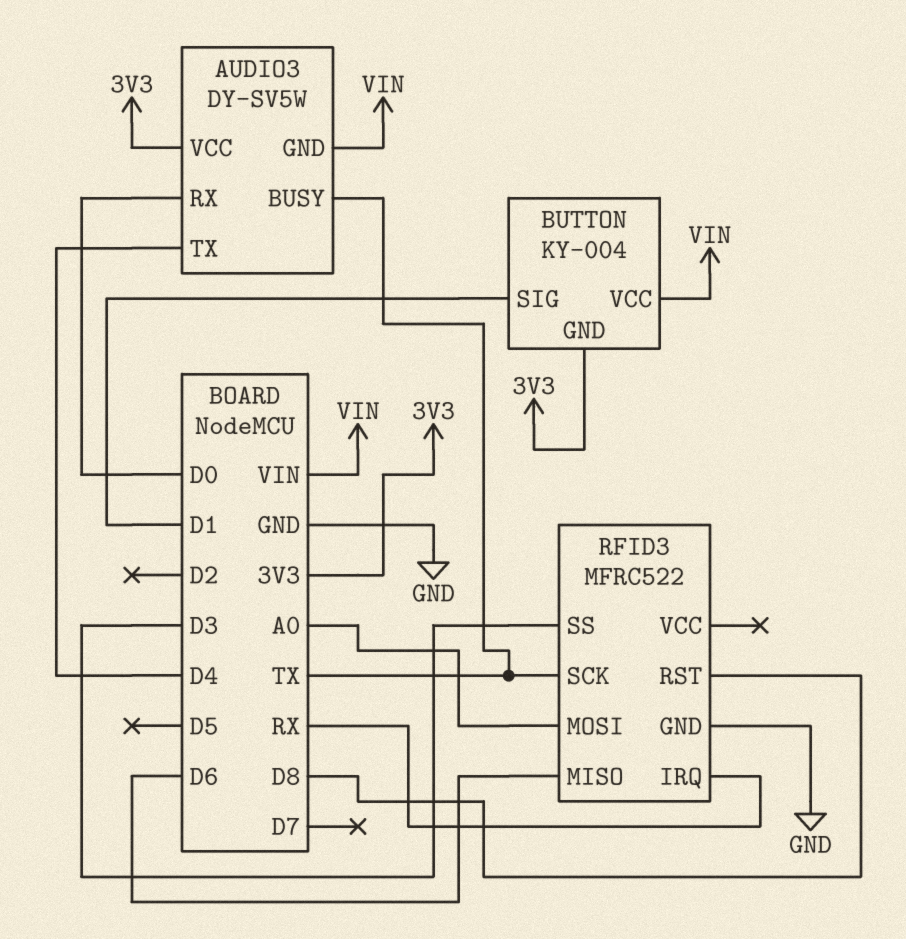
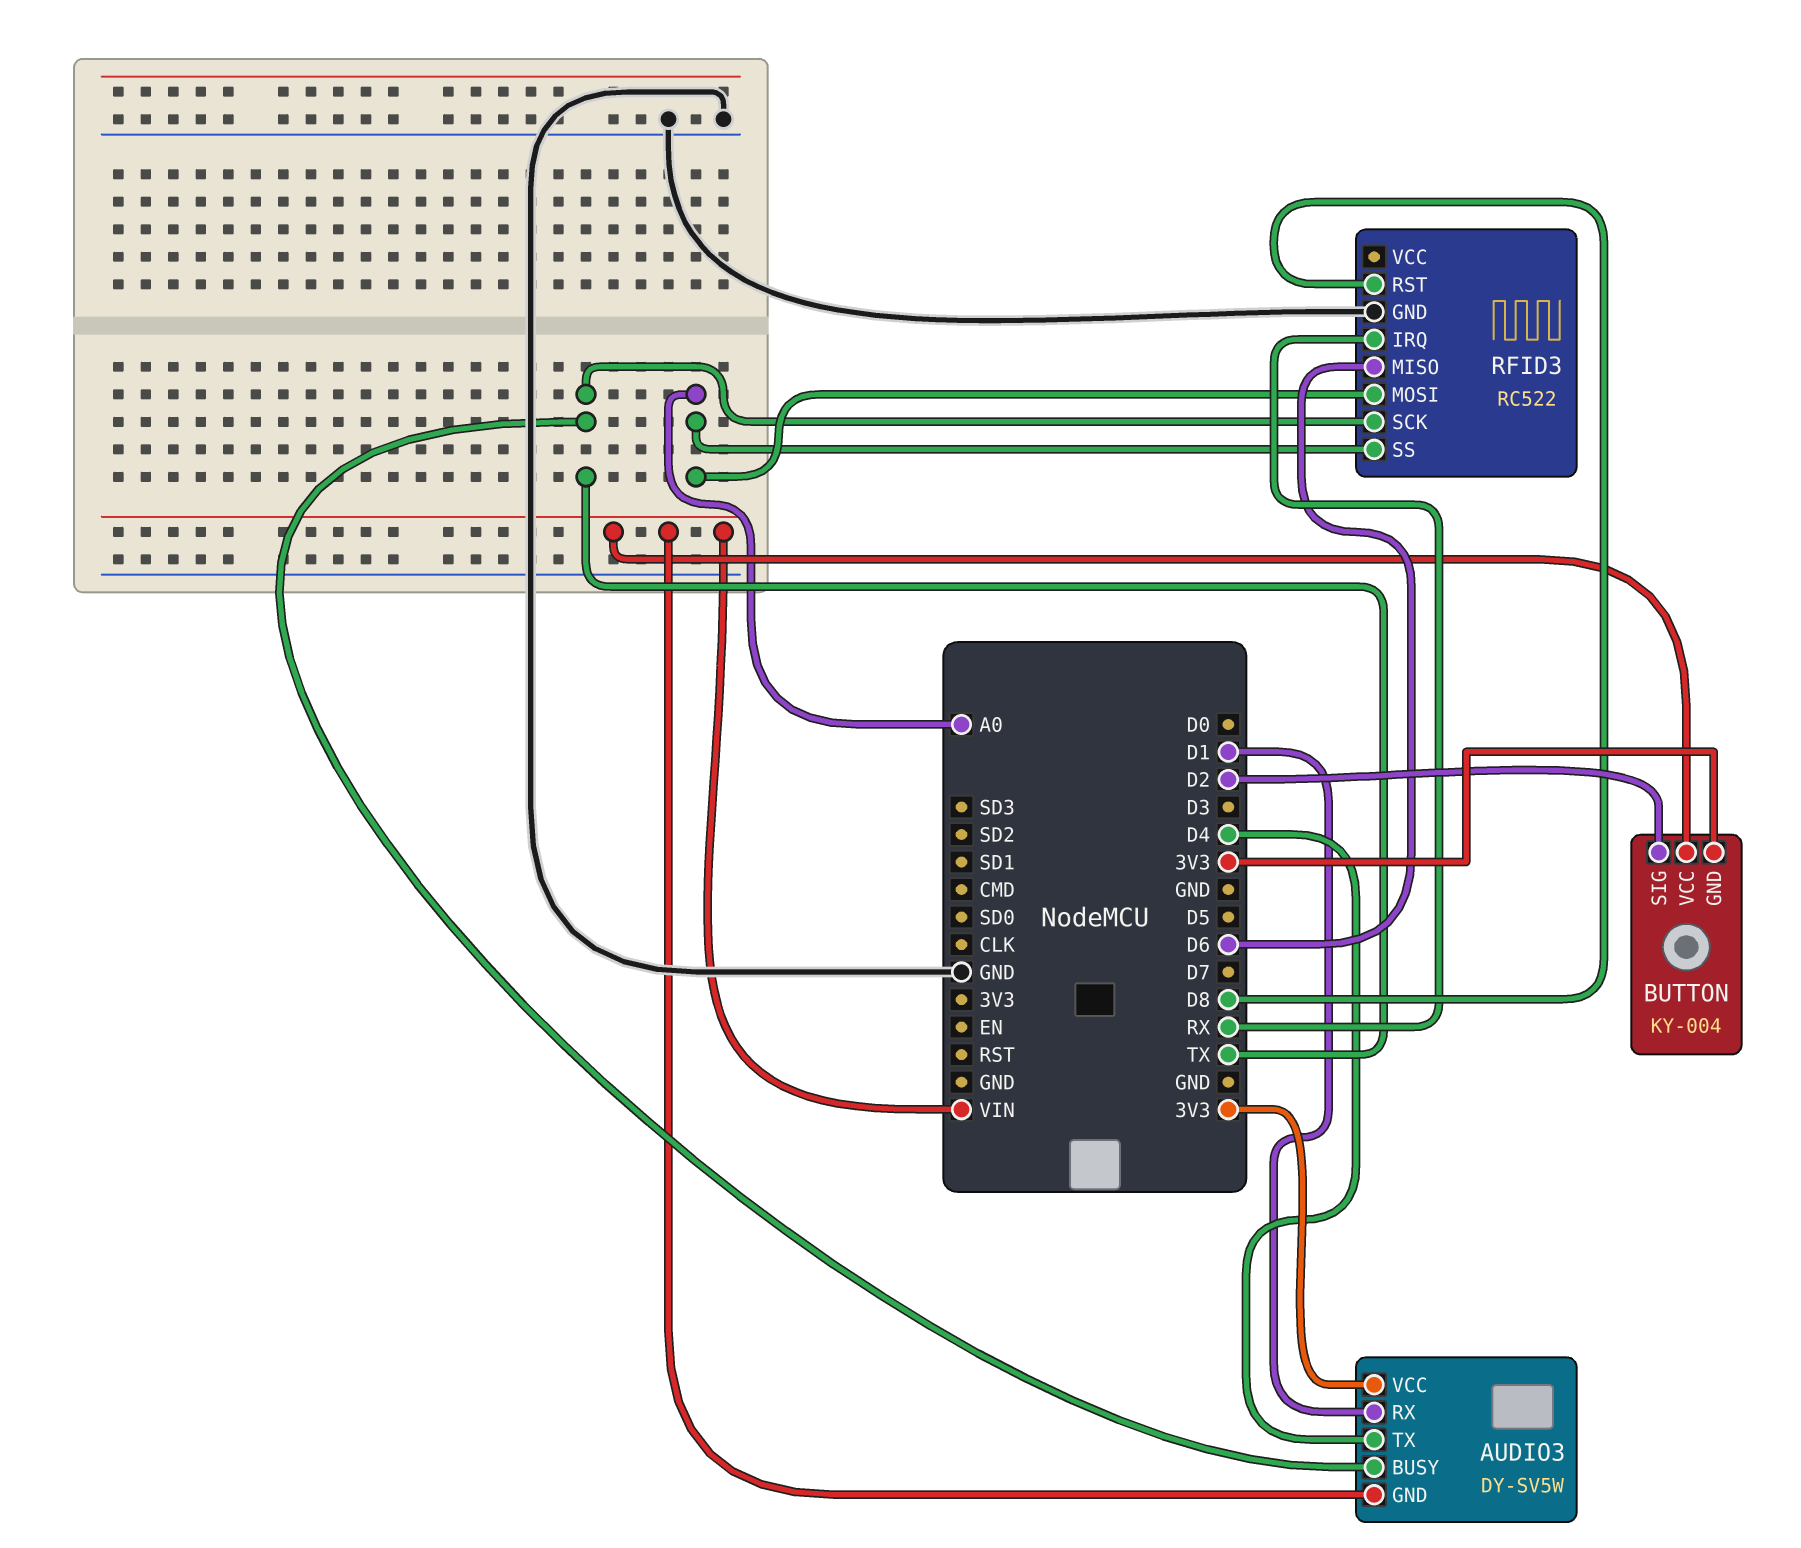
AUDIO3 pin RX: D0 -> D1
BUTTON pin SIG: D1 -> D2
RFID3: MFRC522 -> RC522
RFID3 pin SS: D3 -> A0

